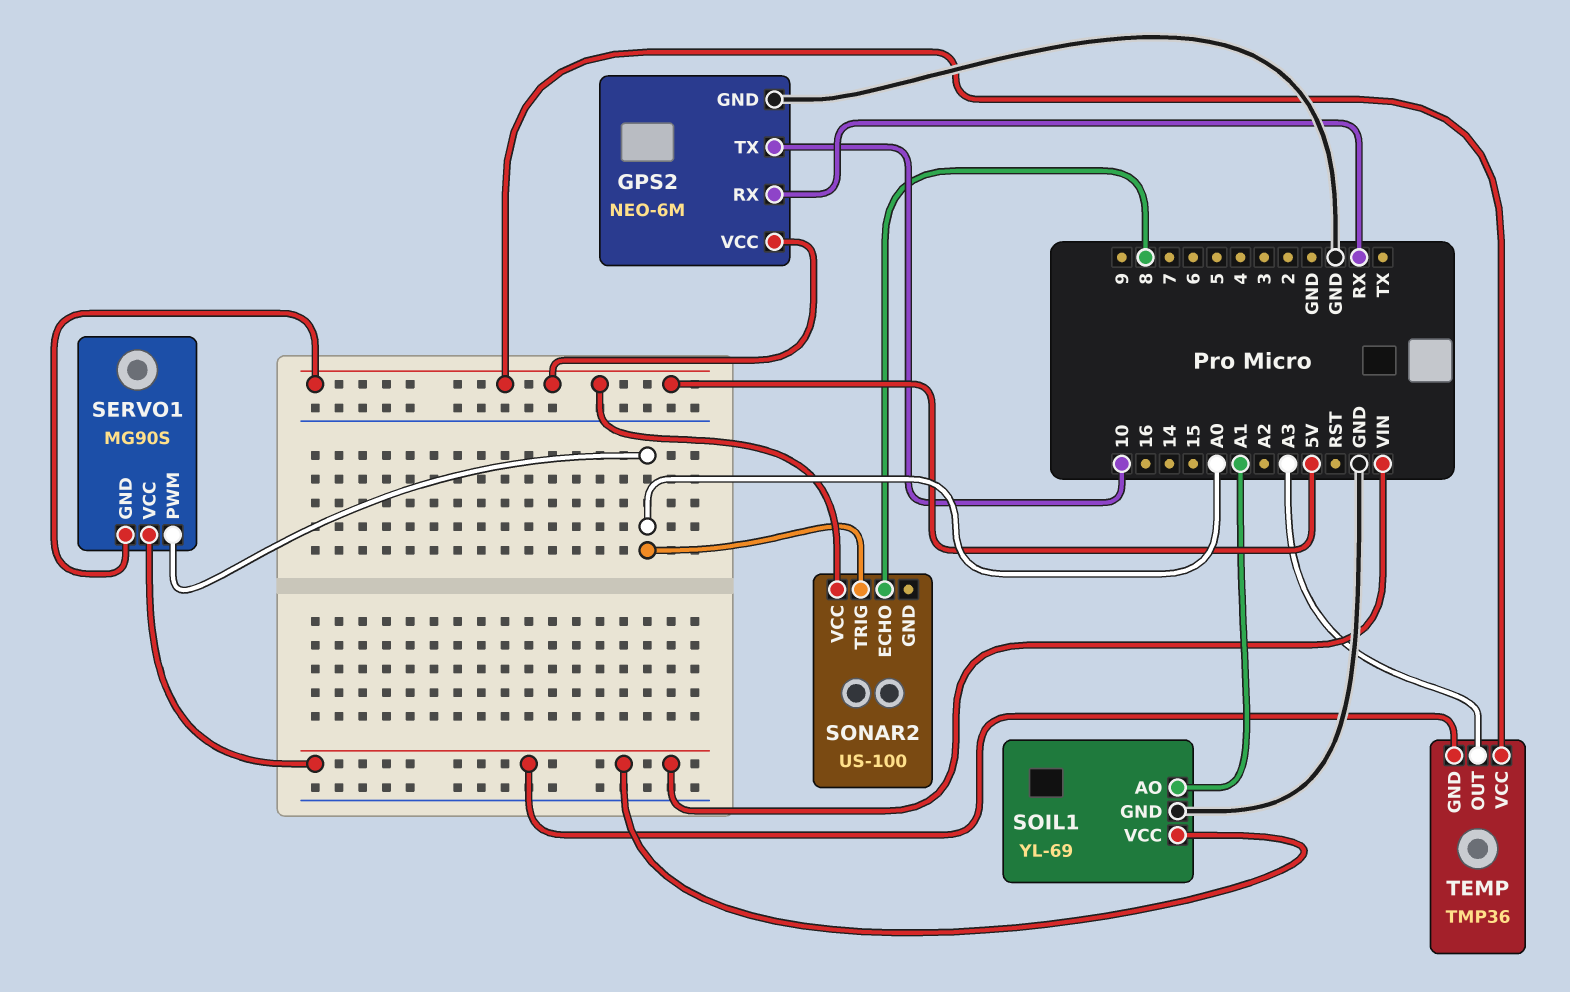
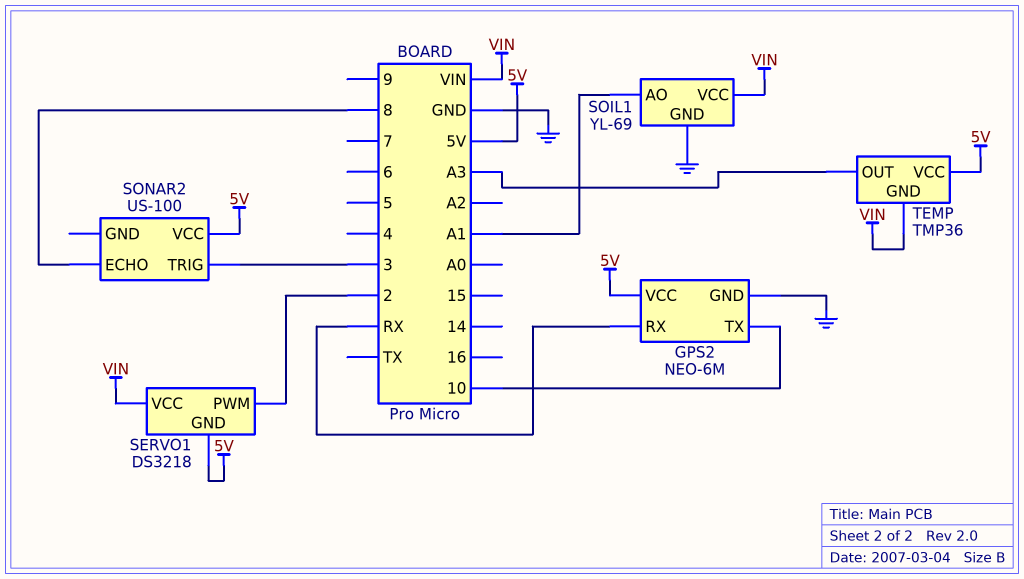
SERVO1: MG90S -> DS3218
SERVO1 pin PWM: A0 -> 2
SONAR2 pin TRIG: A0 -> 3

